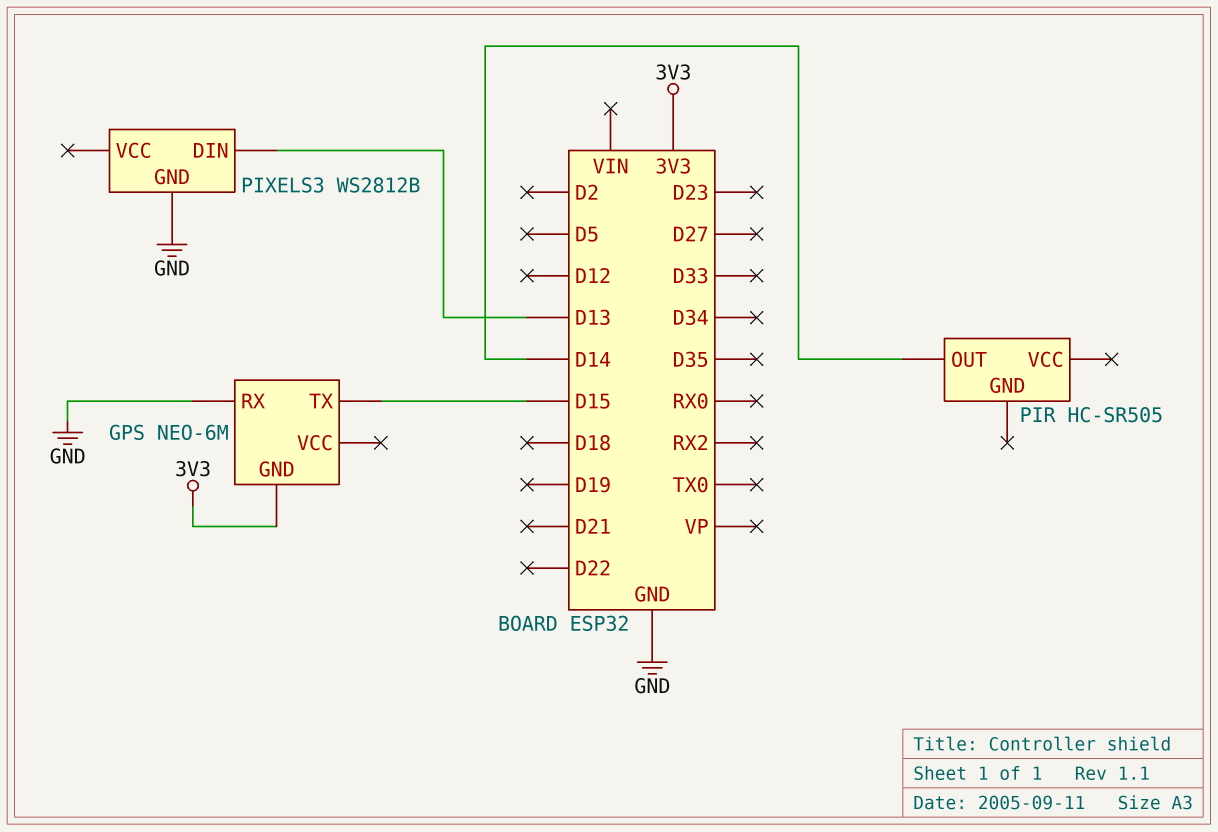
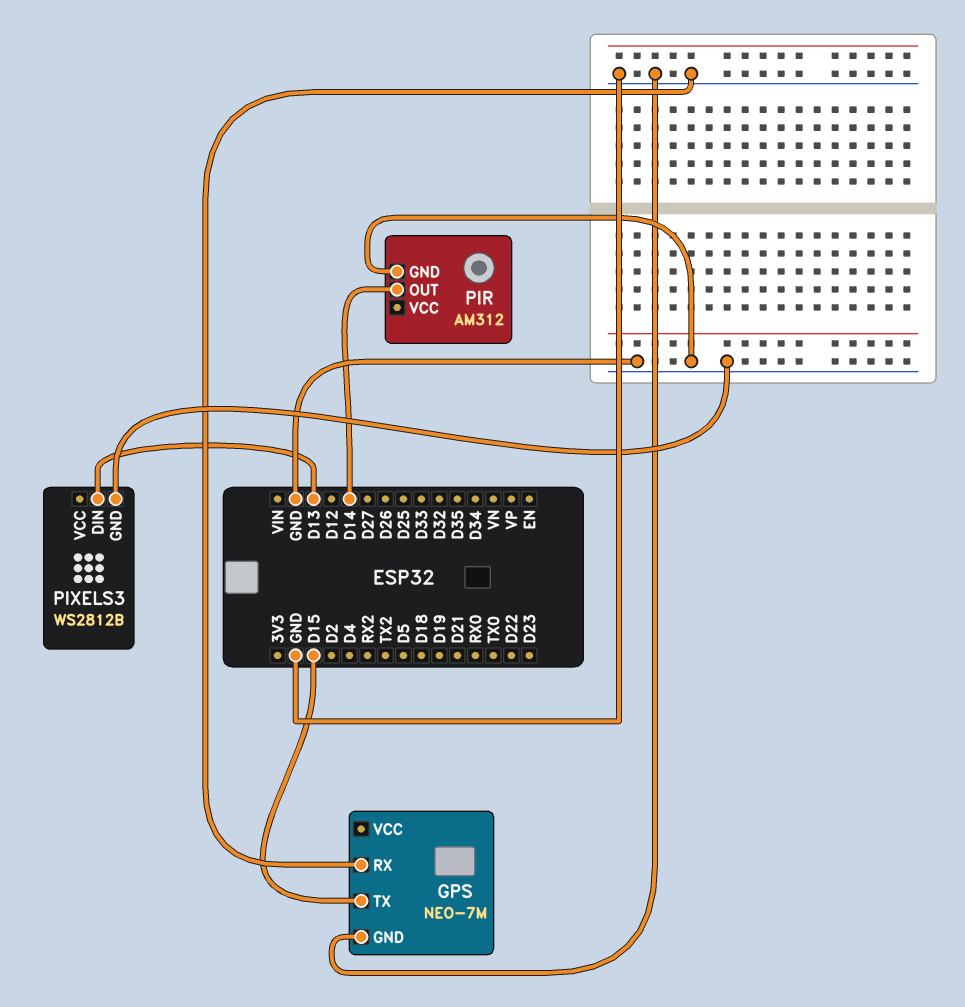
GPS: NEO-6M -> NEO-7M
GPS pin GND: 3V3 -> GND
PIR: HC-SR505 -> AM312
PIR pin GND: none -> GND

